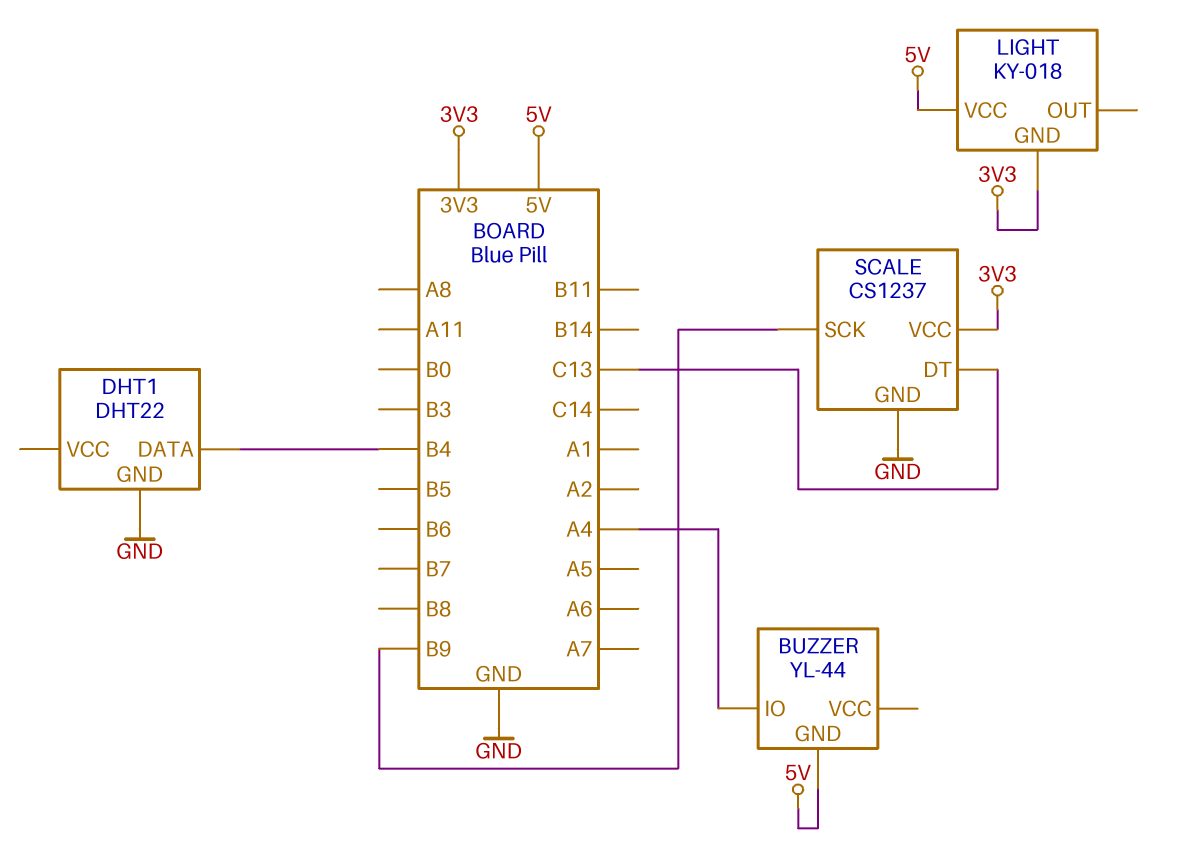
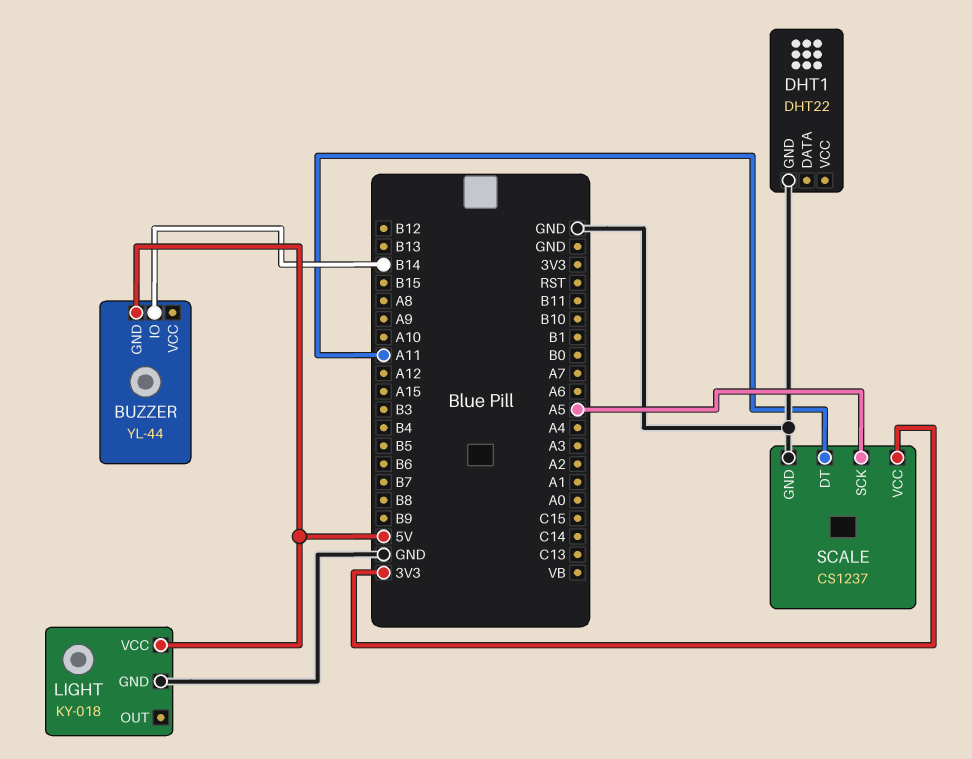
BUZZER pin IO: A4 -> B14
DHT1 pin DATA: B4 -> none
LIGHT pin GND: 3V3 -> GND
SCALE pin DT: C13 -> A11
SCALE pin SCK: B9 -> A5

